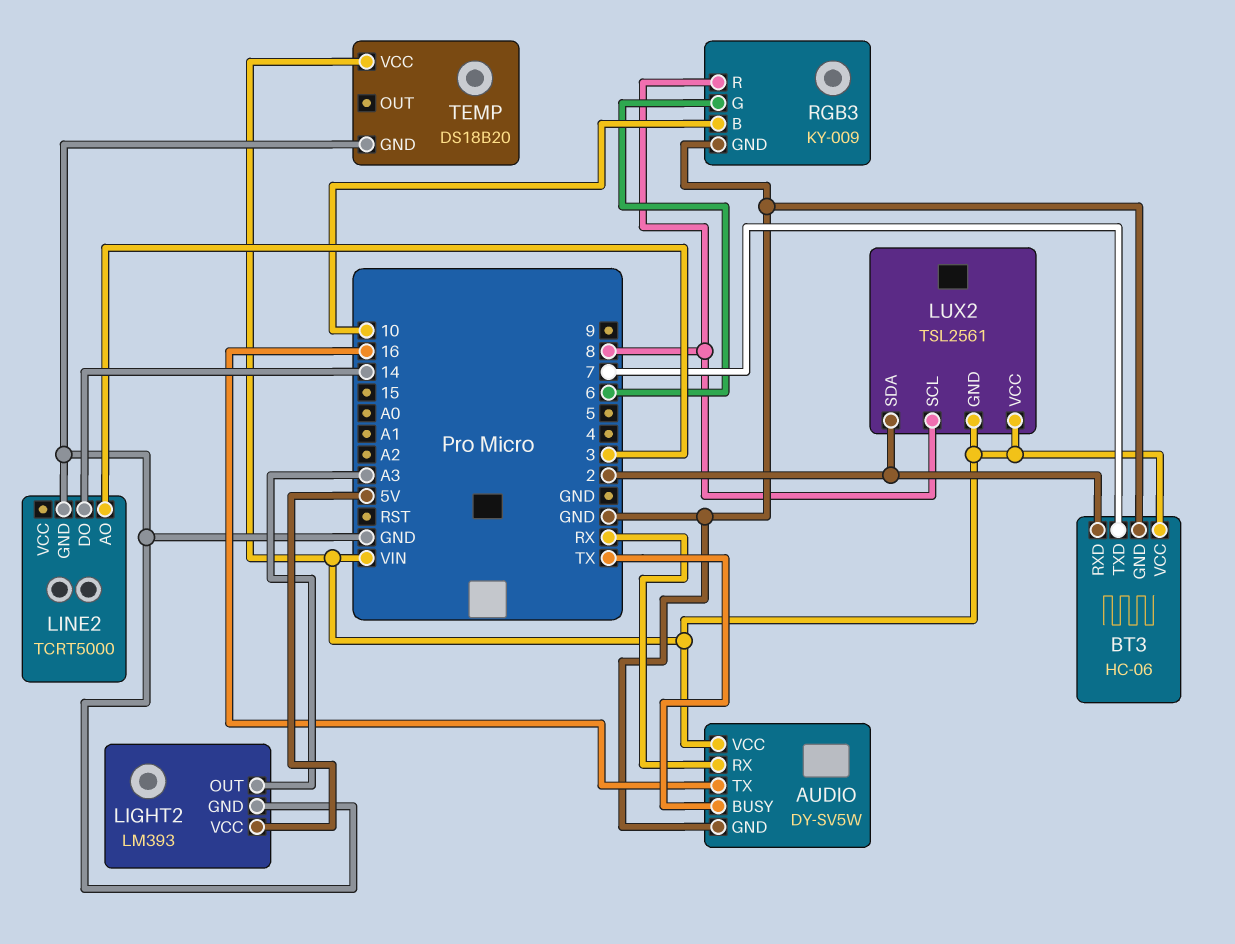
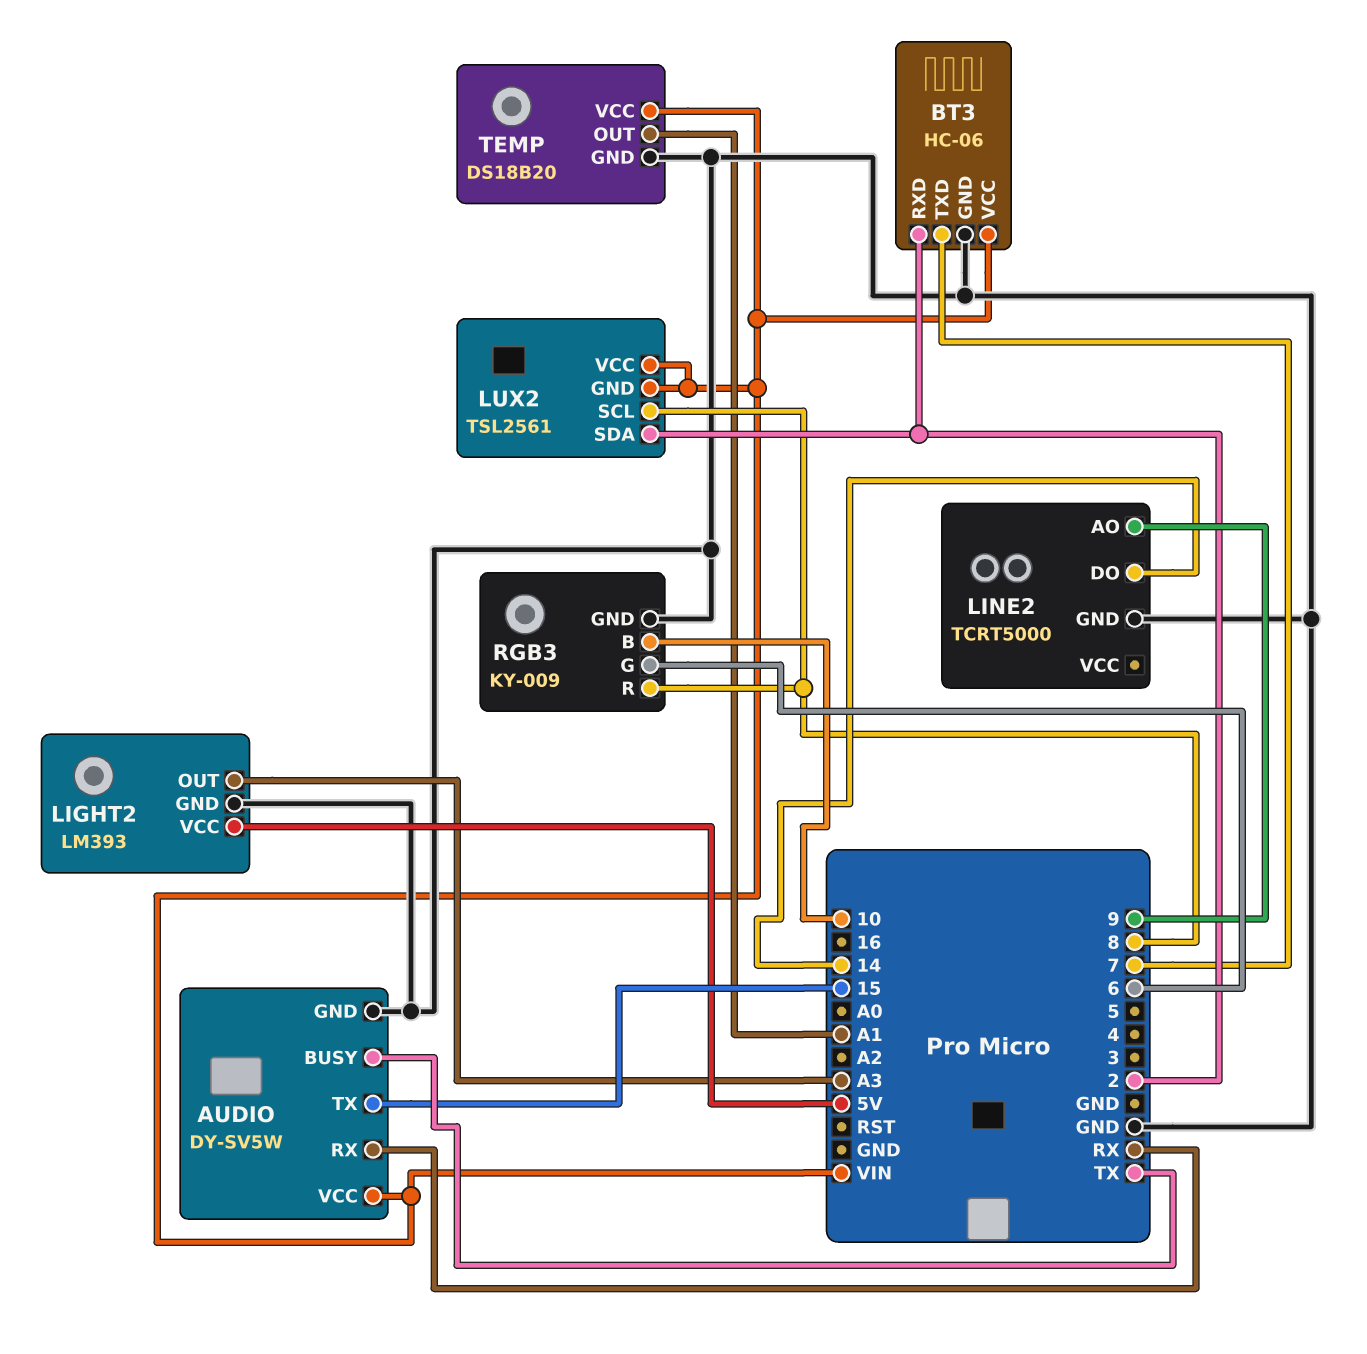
AUDIO pin TX: 16 -> 15
LINE2 pin AO: 3 -> 9
TEMP pin OUT: none -> A1

